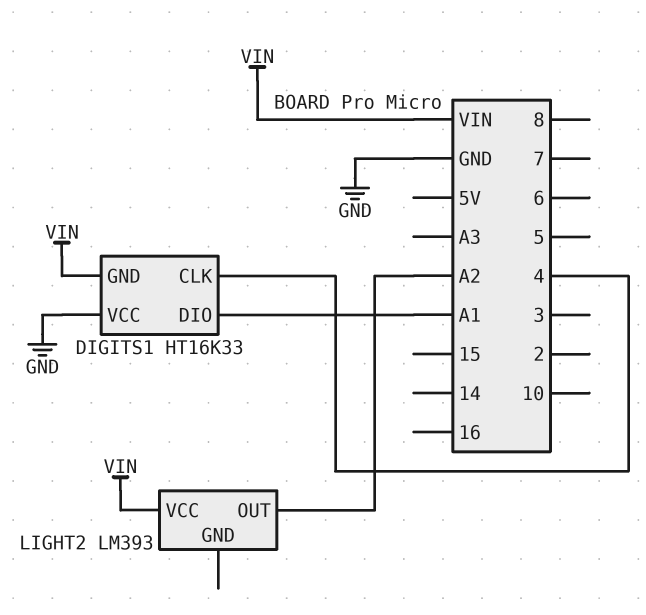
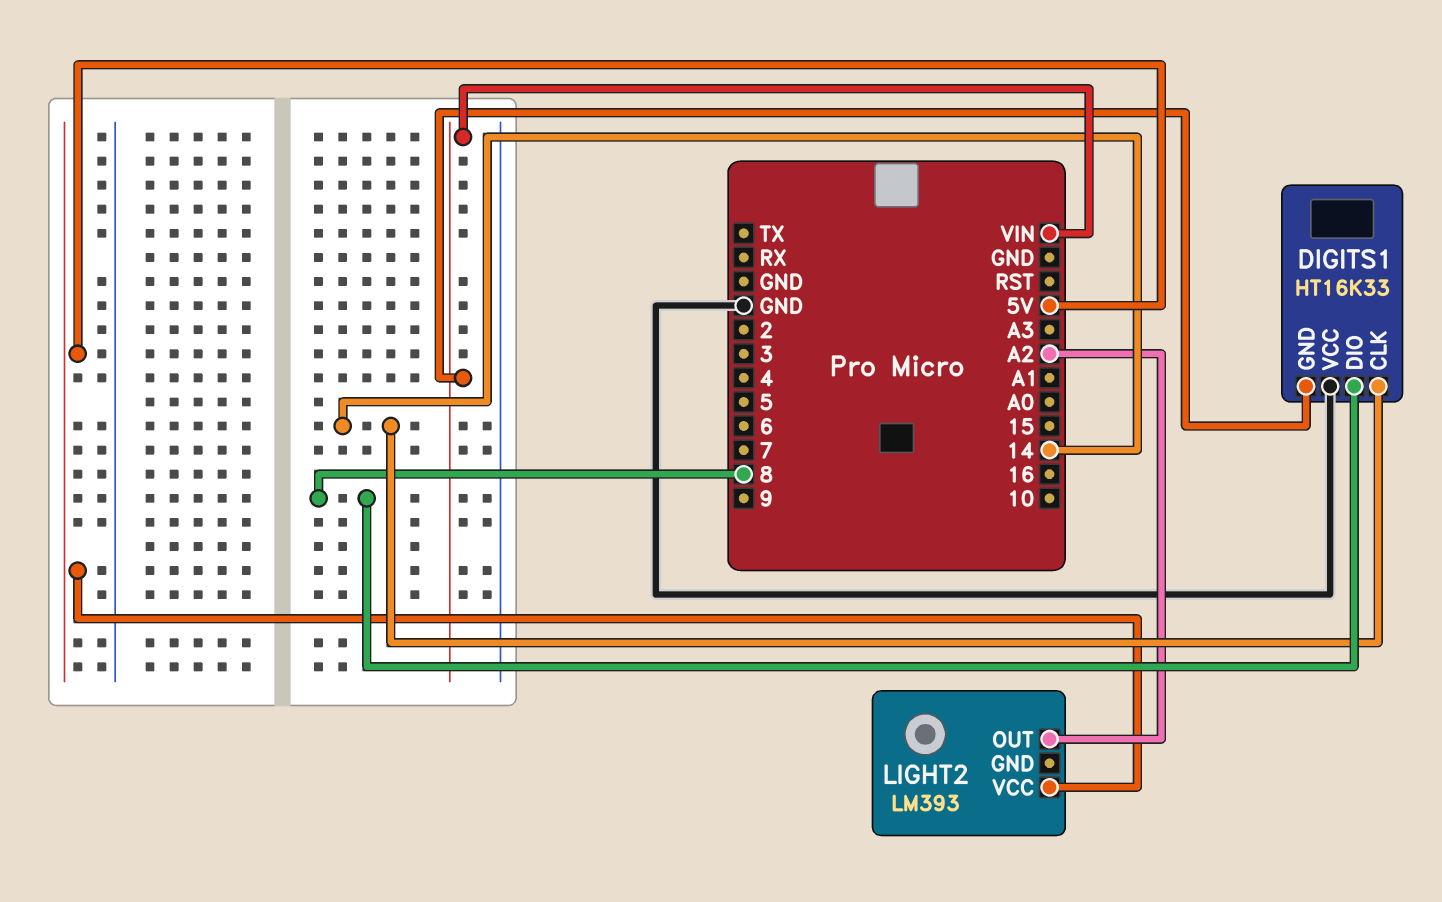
DIGITS1 pin CLK: 4 -> 14
DIGITS1 pin DIO: A1 -> 8
LIGHT2 pin VCC: VIN -> 5V

